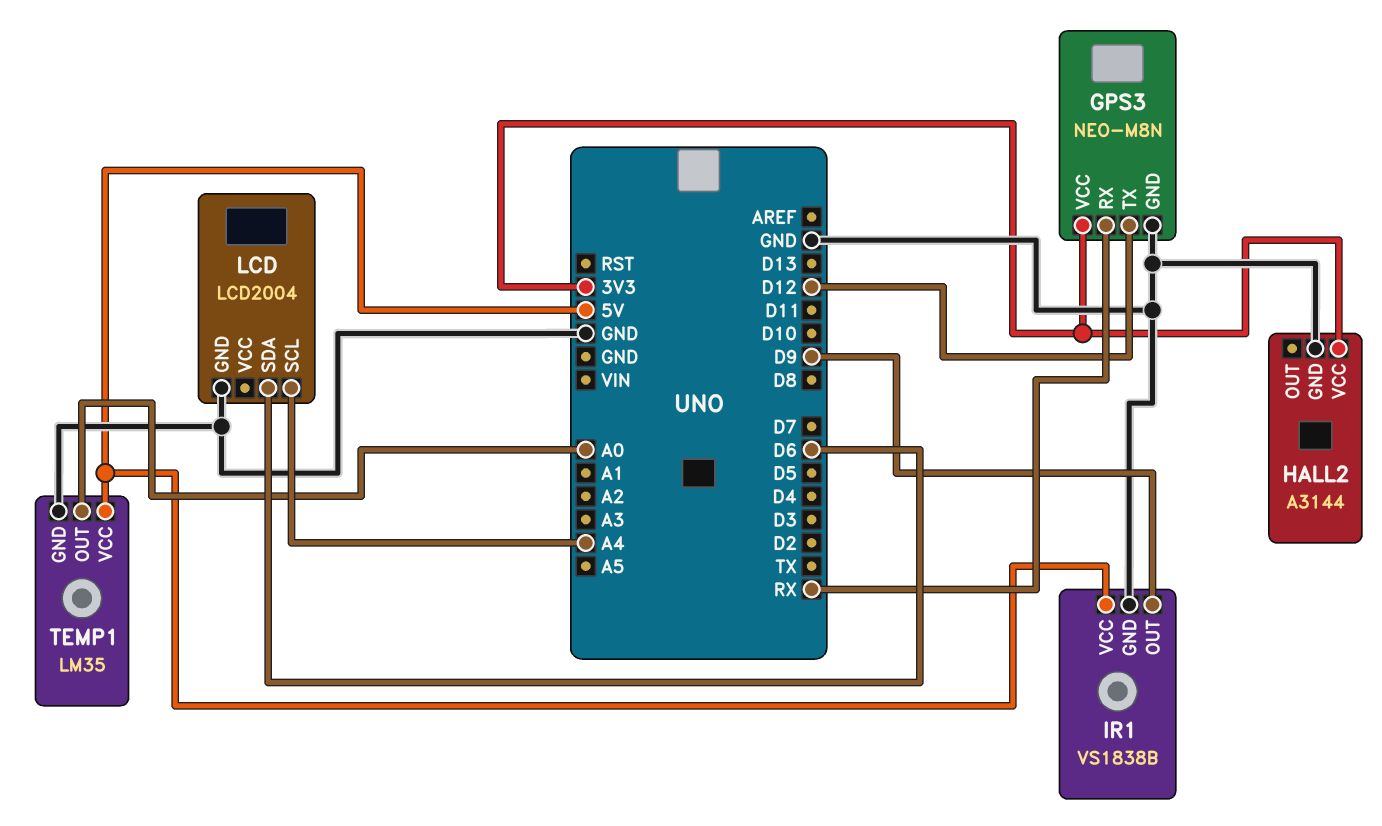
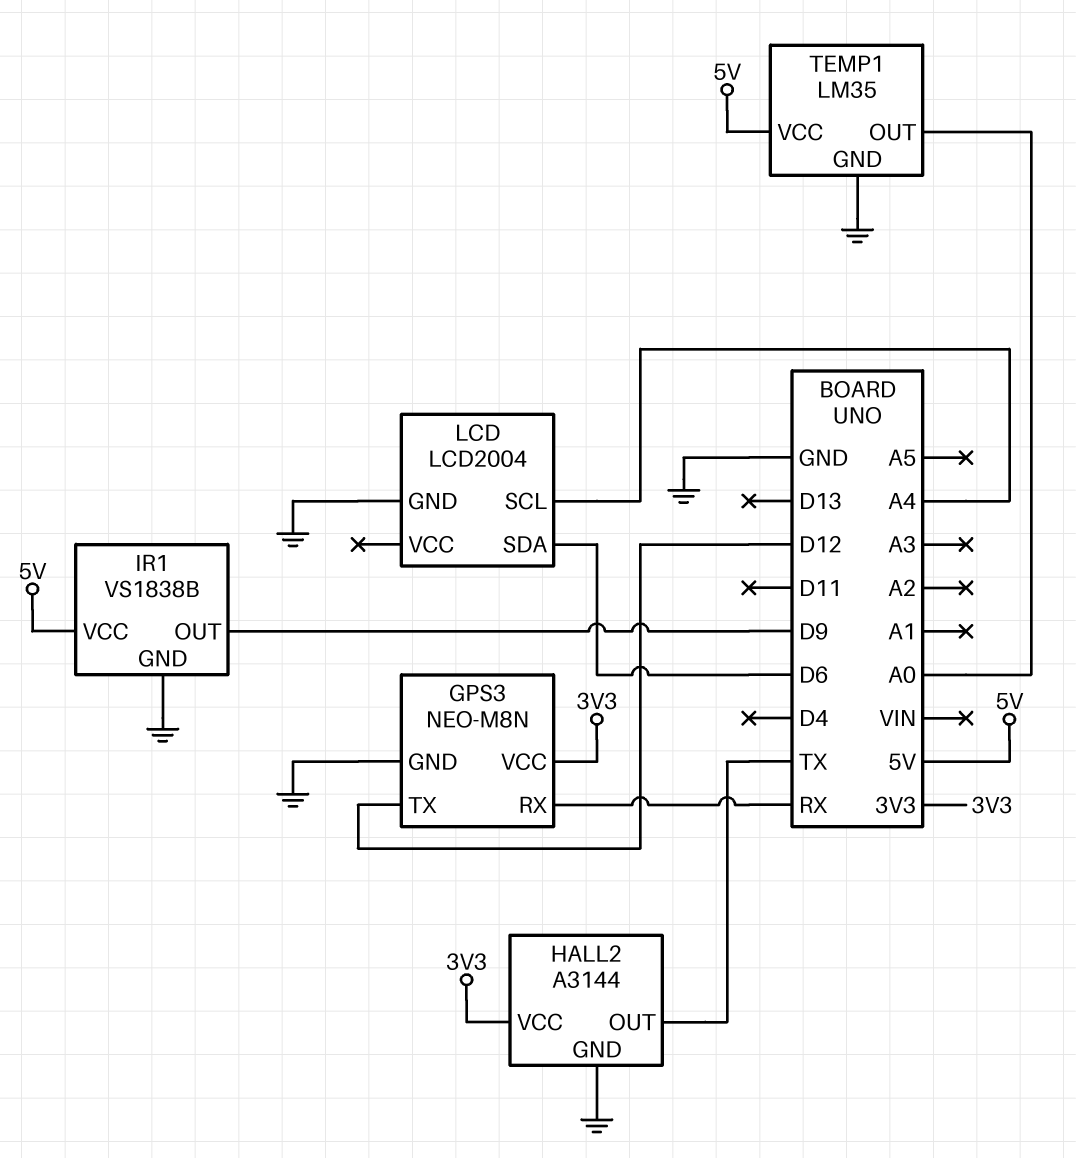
HALL2 pin OUT: none -> TX

